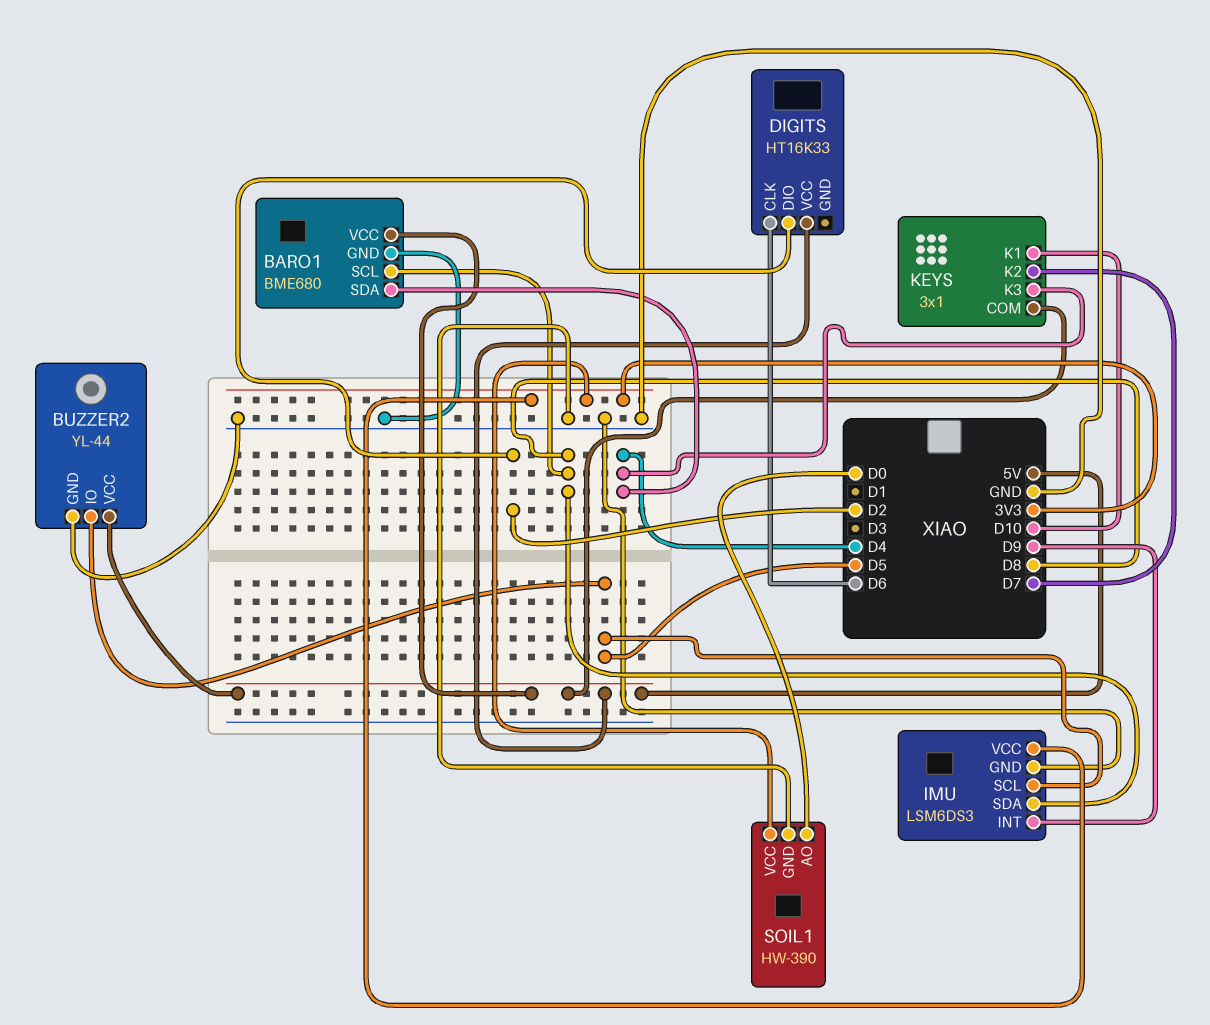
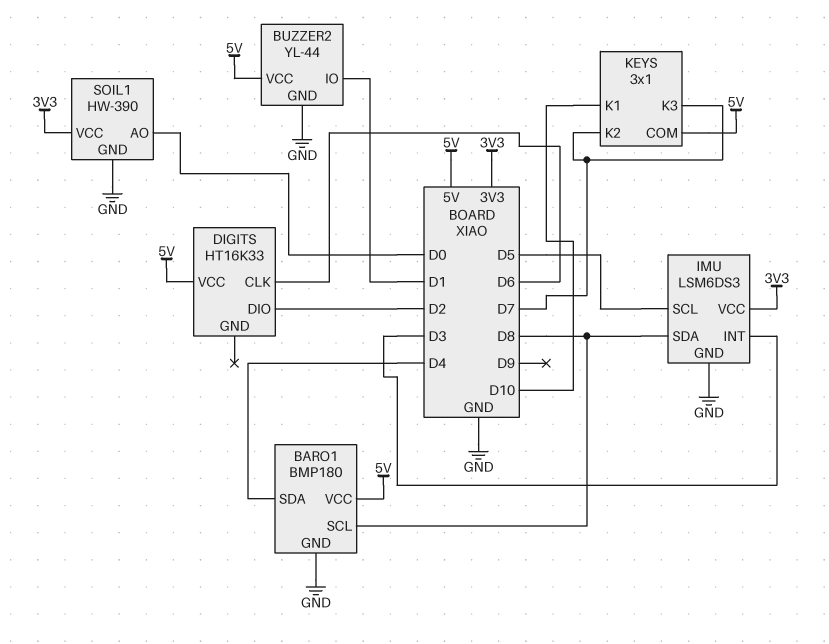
BARO1: BME680 -> BMP180
BUZZER2 pin IO: D5 -> D1
IMU pin INT: D9 -> D3
KEYS pin K3: D4 -> D7

